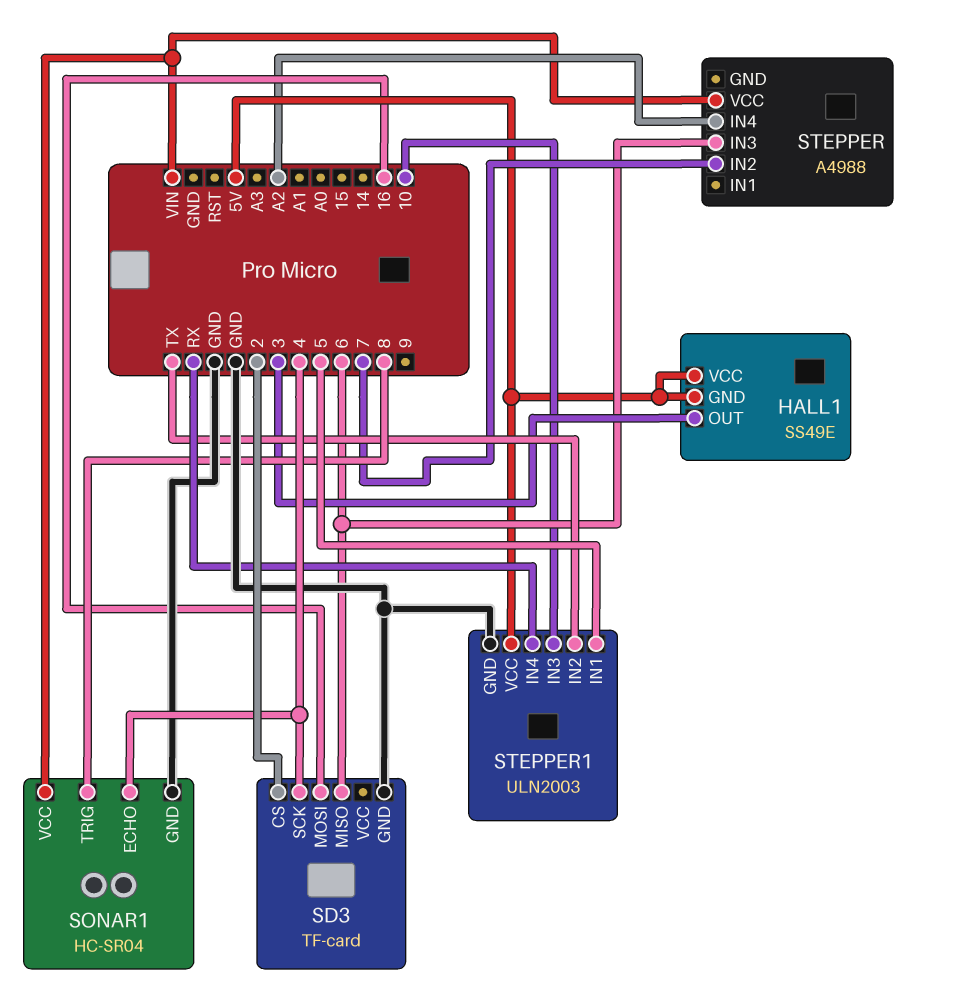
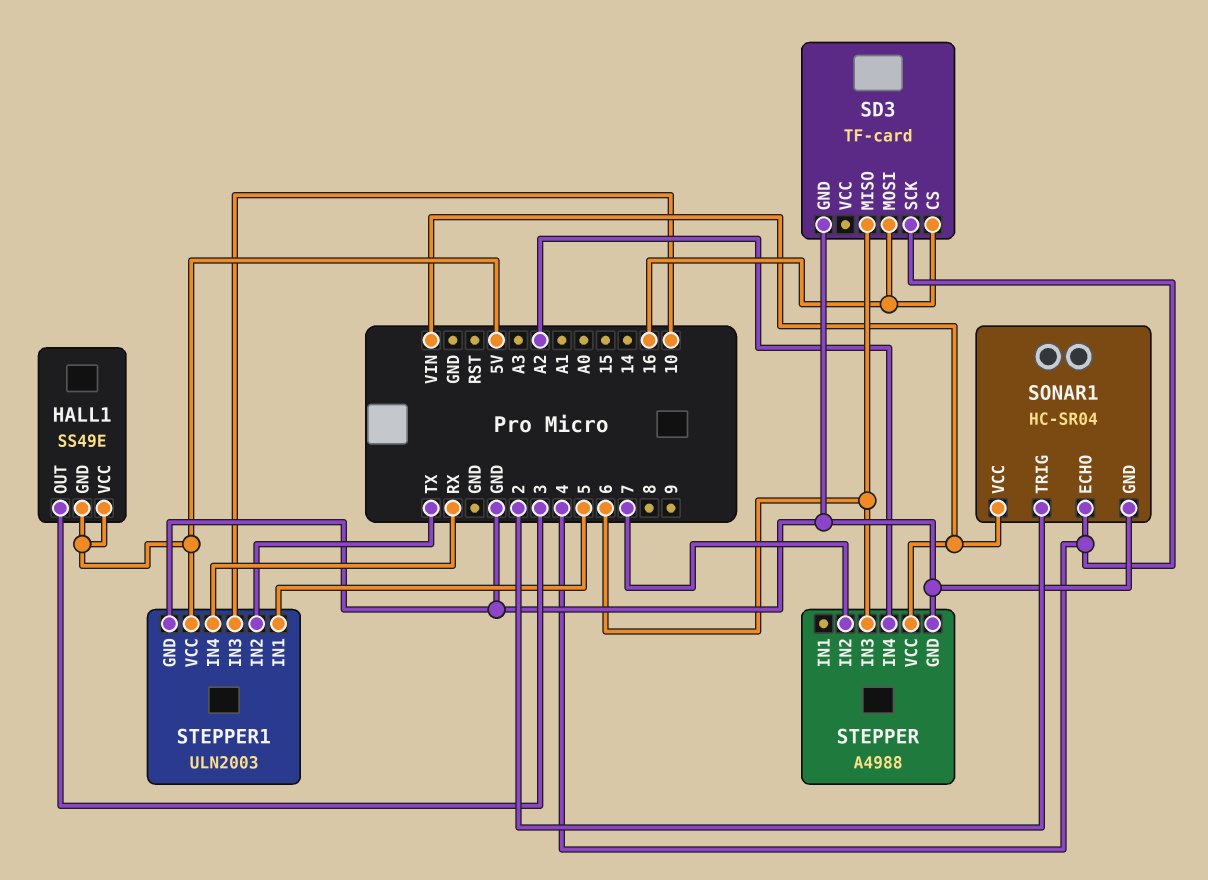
SD3 pin CS: 2 -> 16
SONAR1 pin TRIG: 8 -> 2
STEPPER pin GND: none -> GND

